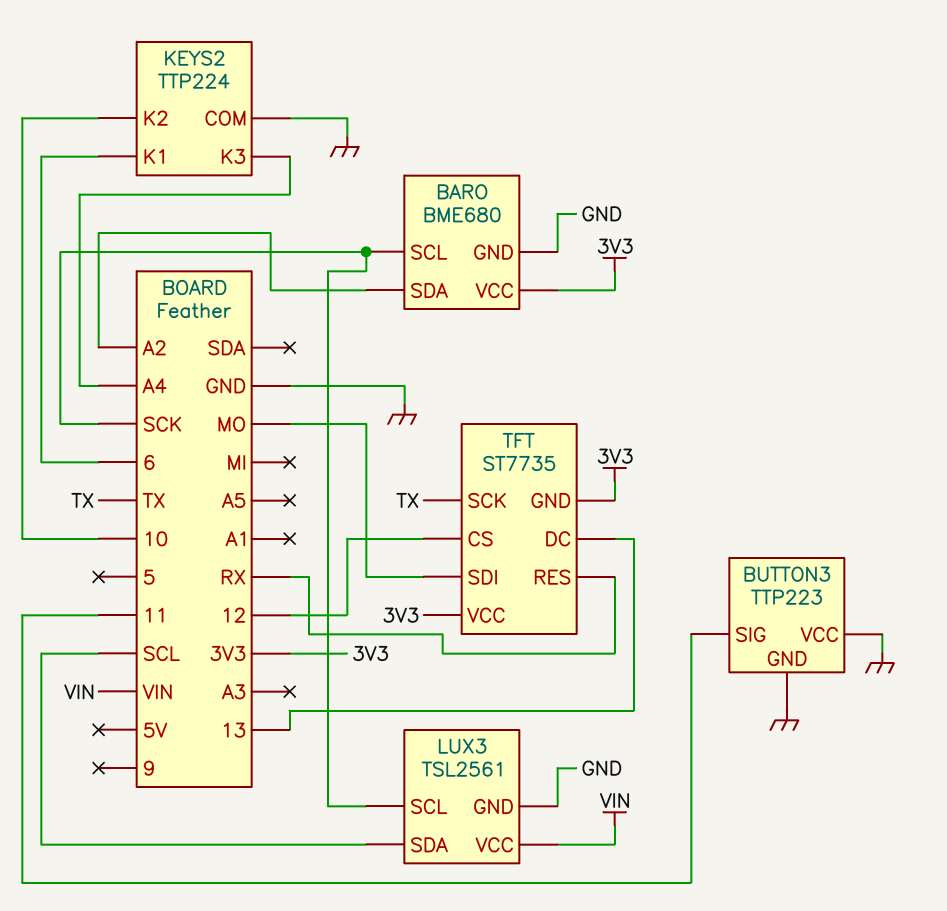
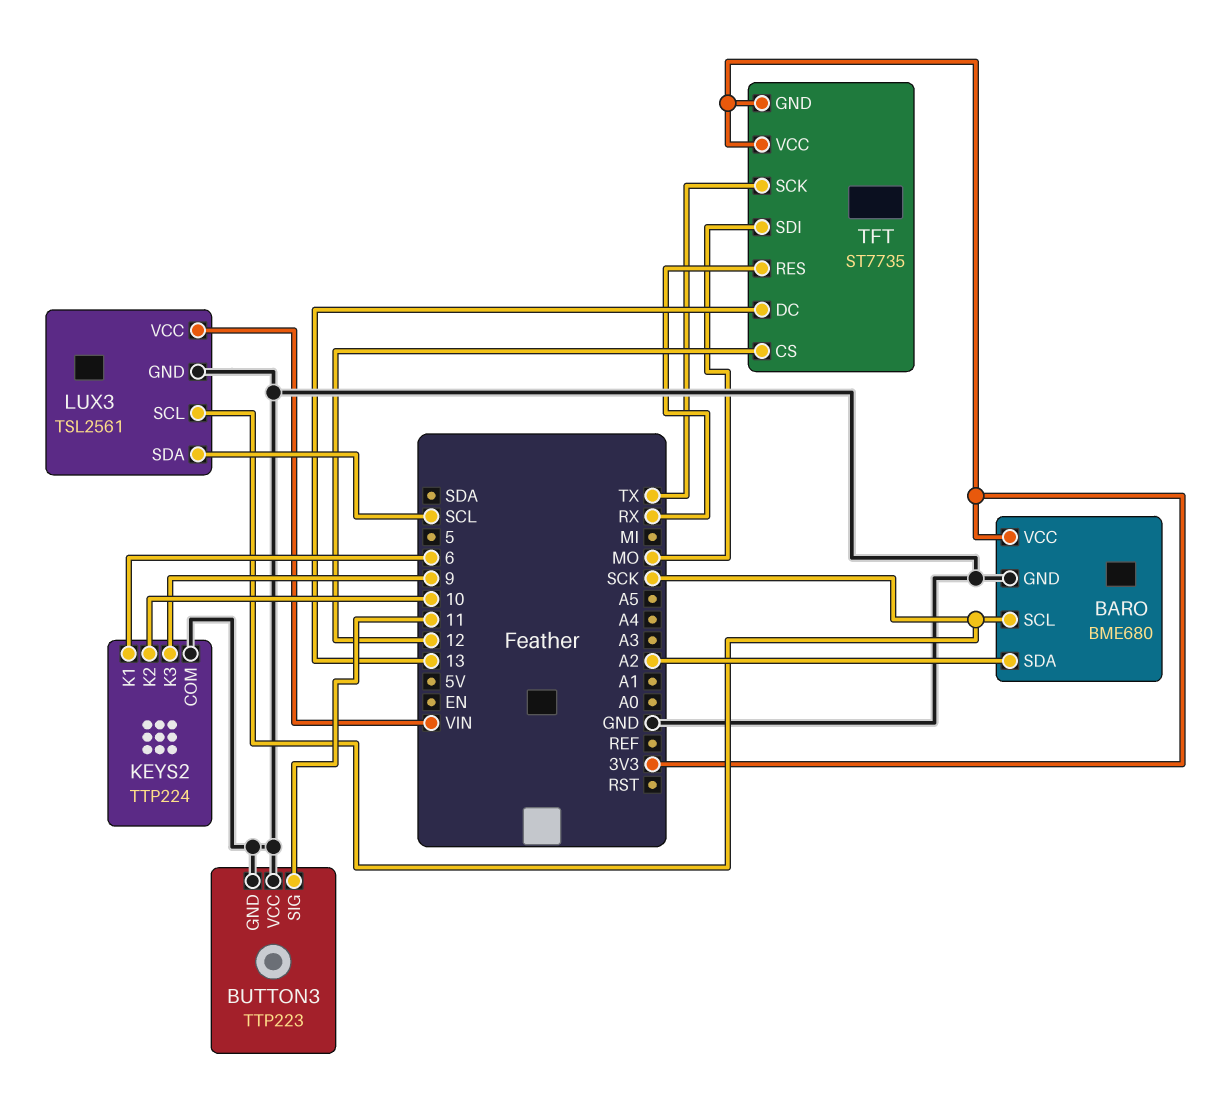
KEYS2 pin K3: A4 -> 9

